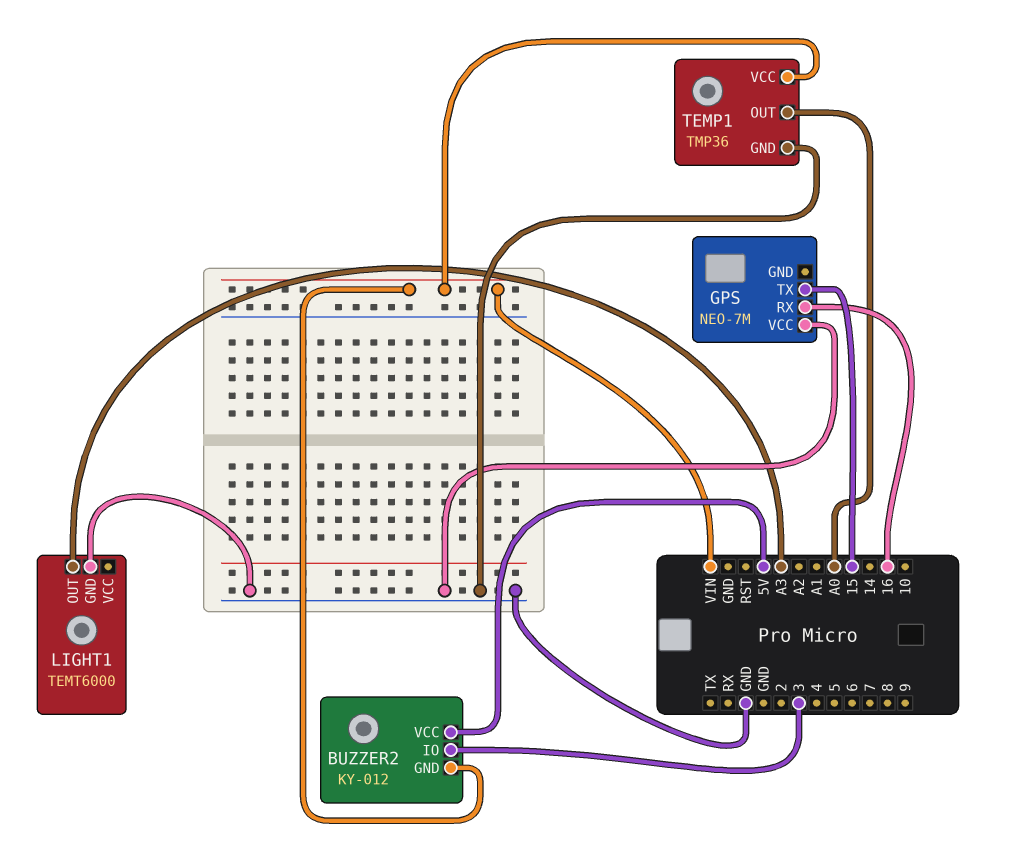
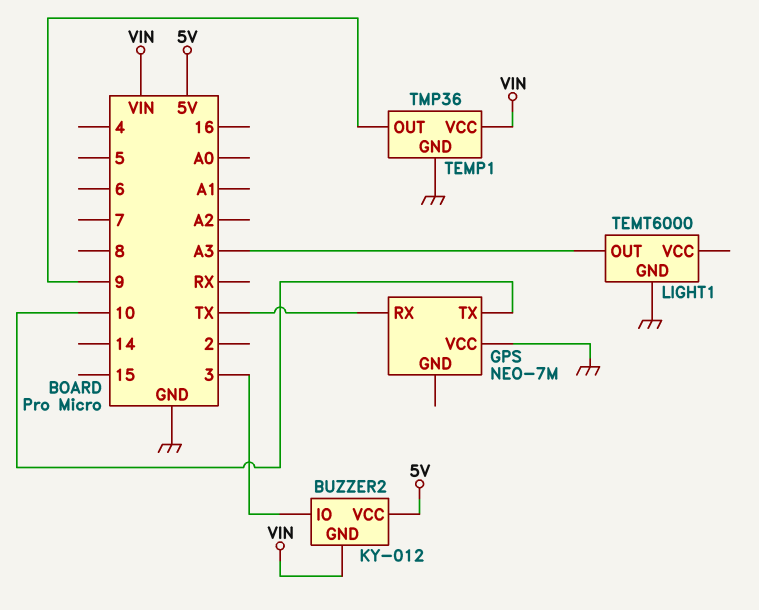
GPS pin RX: 16 -> TX
GPS pin TX: 15 -> 10
TEMP1 pin OUT: A0 -> 9

